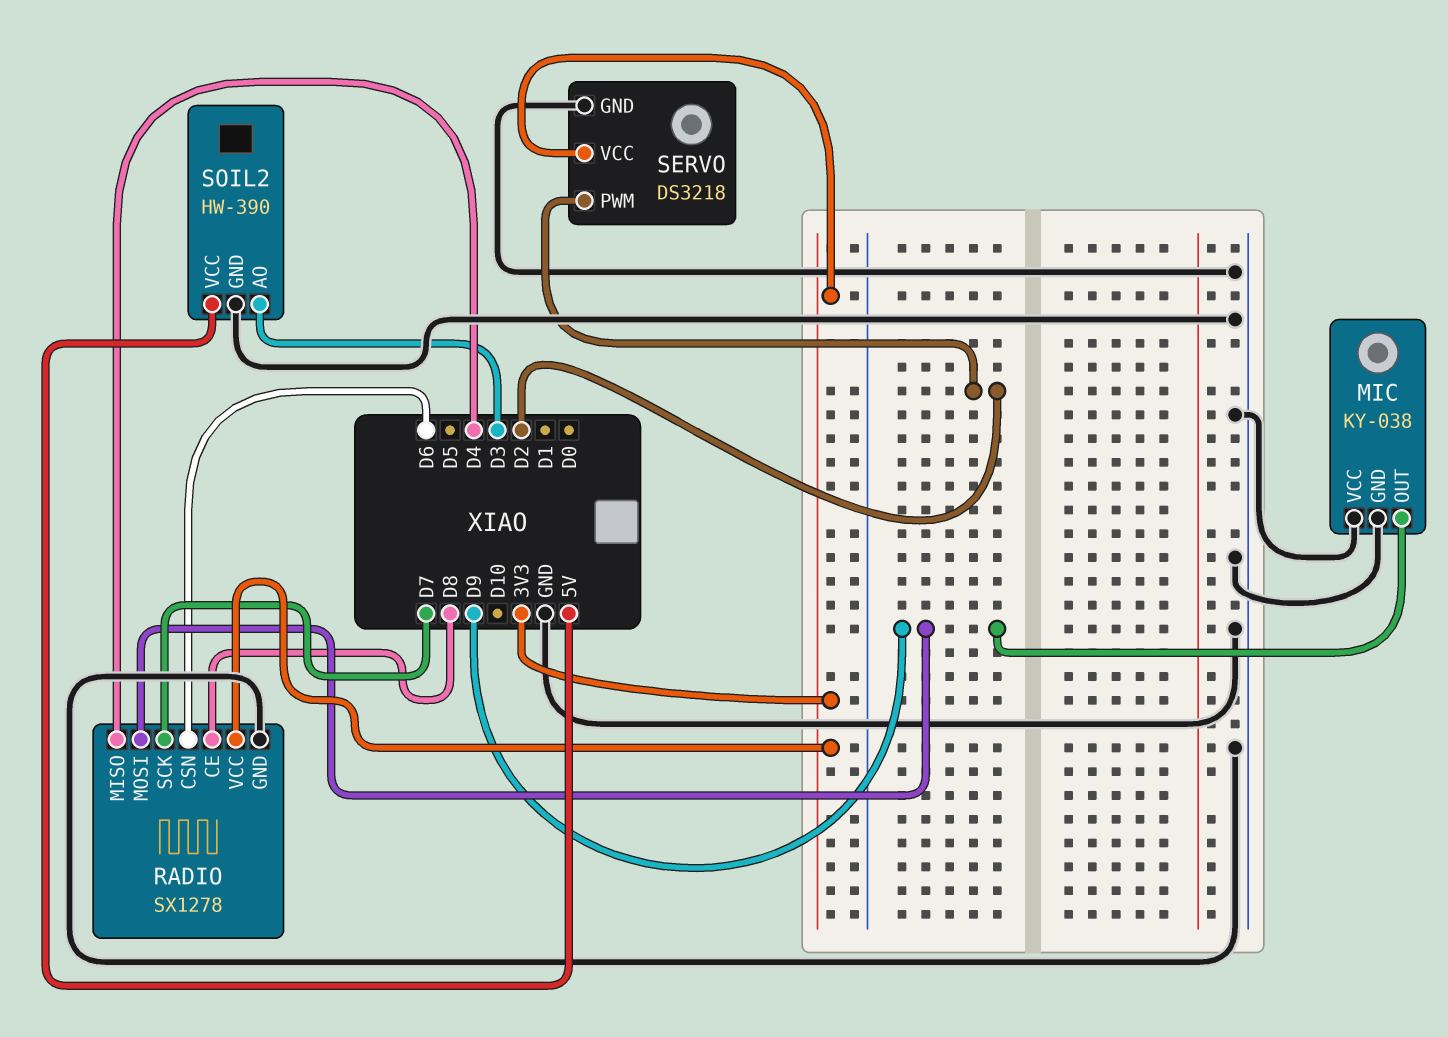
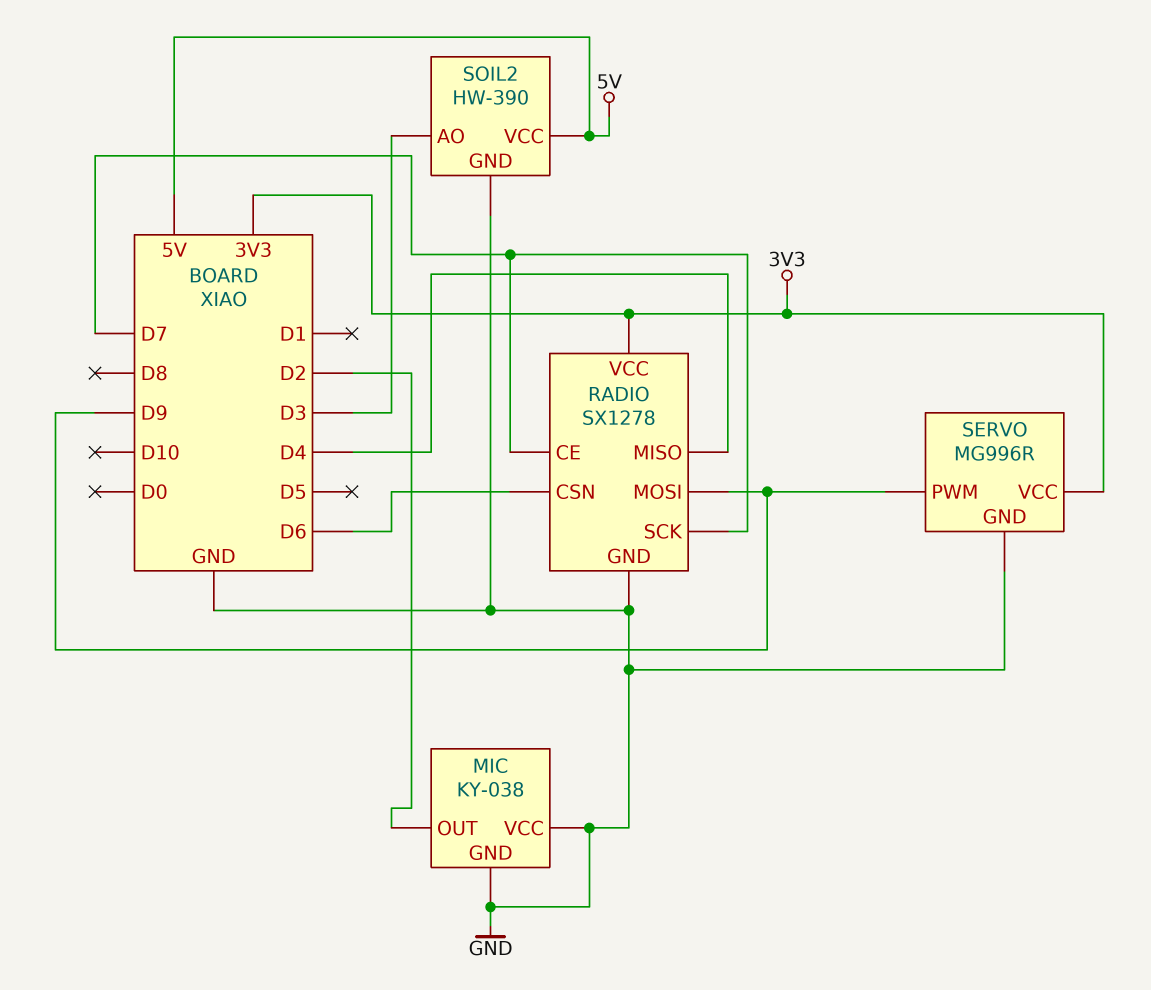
MIC pin OUT: D9 -> D2
RADIO pin CE: D8 -> D7
SERVO: DS3218 -> MG996R
SERVO pin PWM: D2 -> D9

